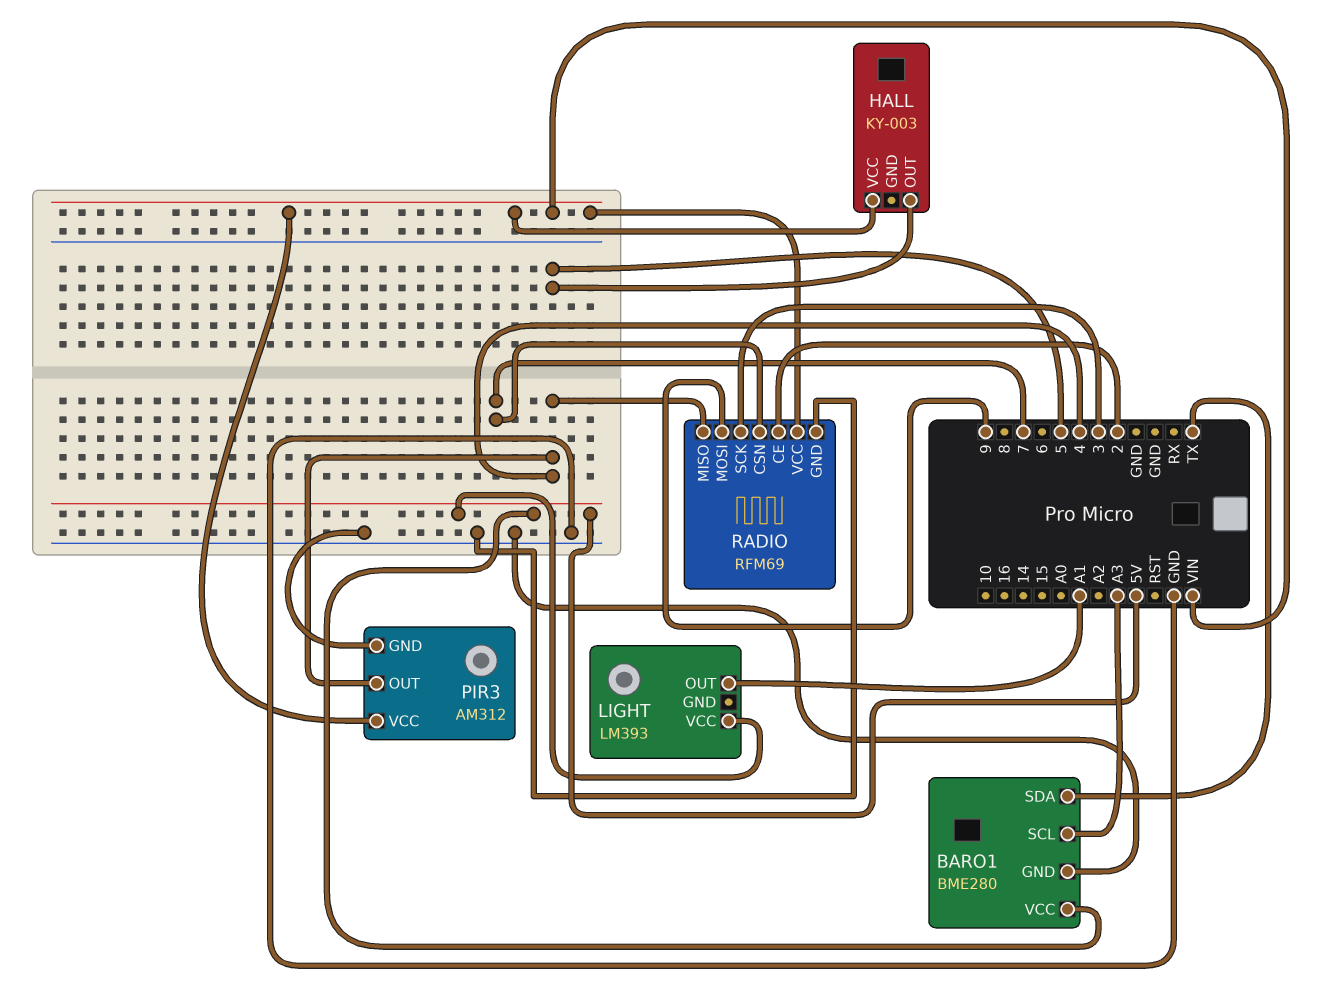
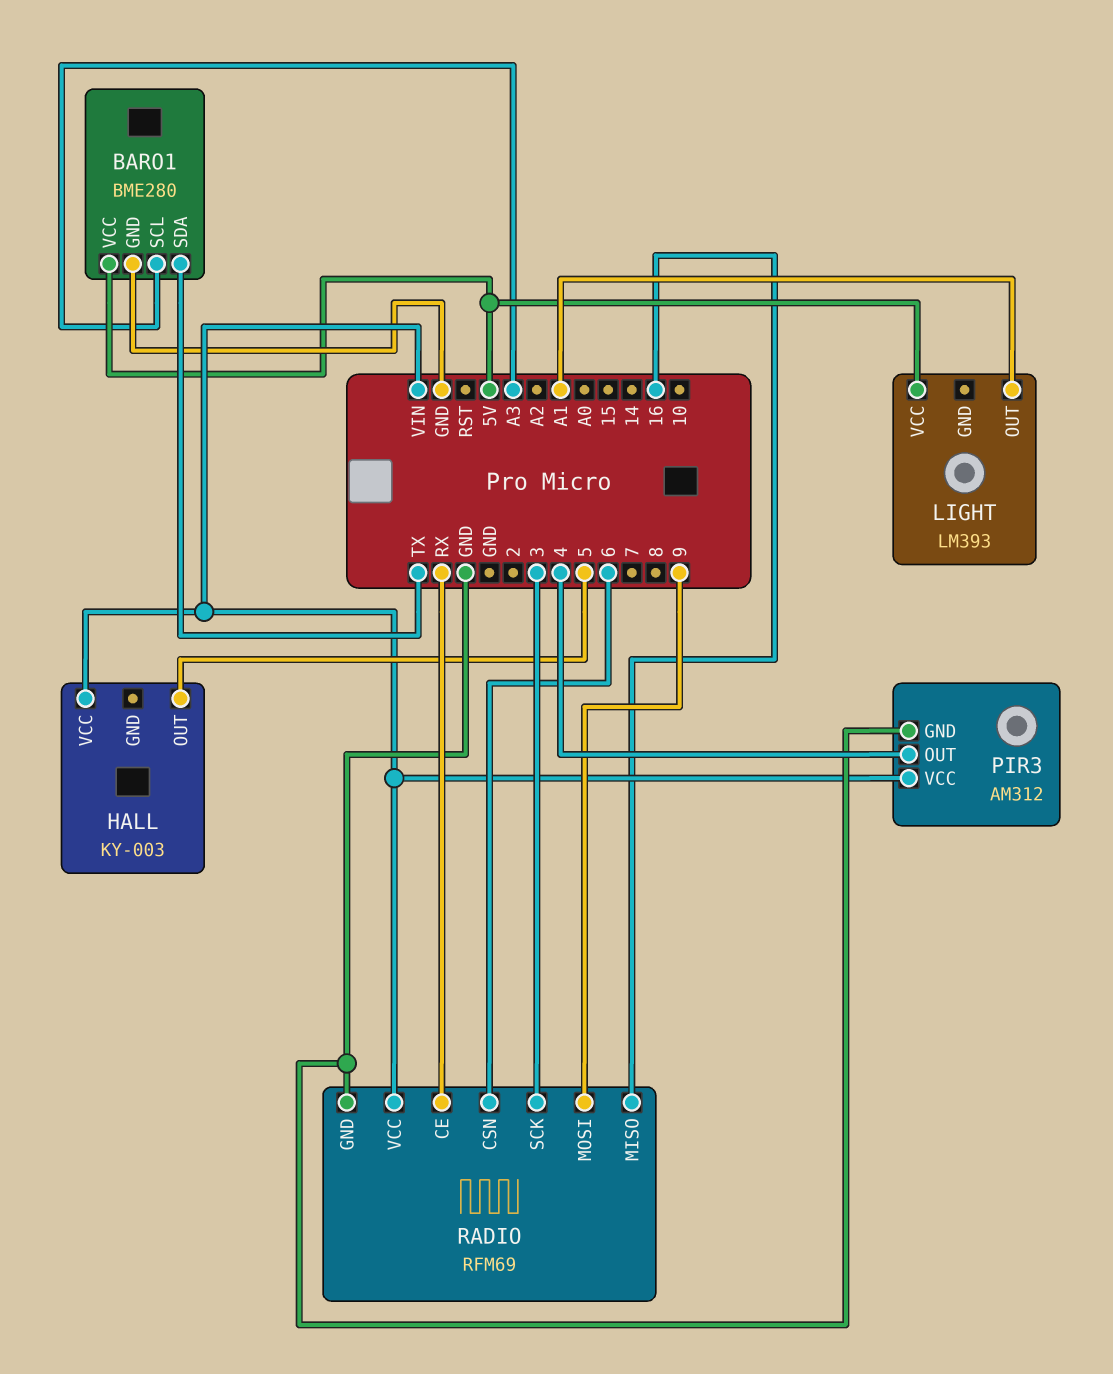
RADIO pin CE: 2 -> RX
RADIO pin CSN: 7 -> 6
RADIO pin MISO: 4 -> 16

